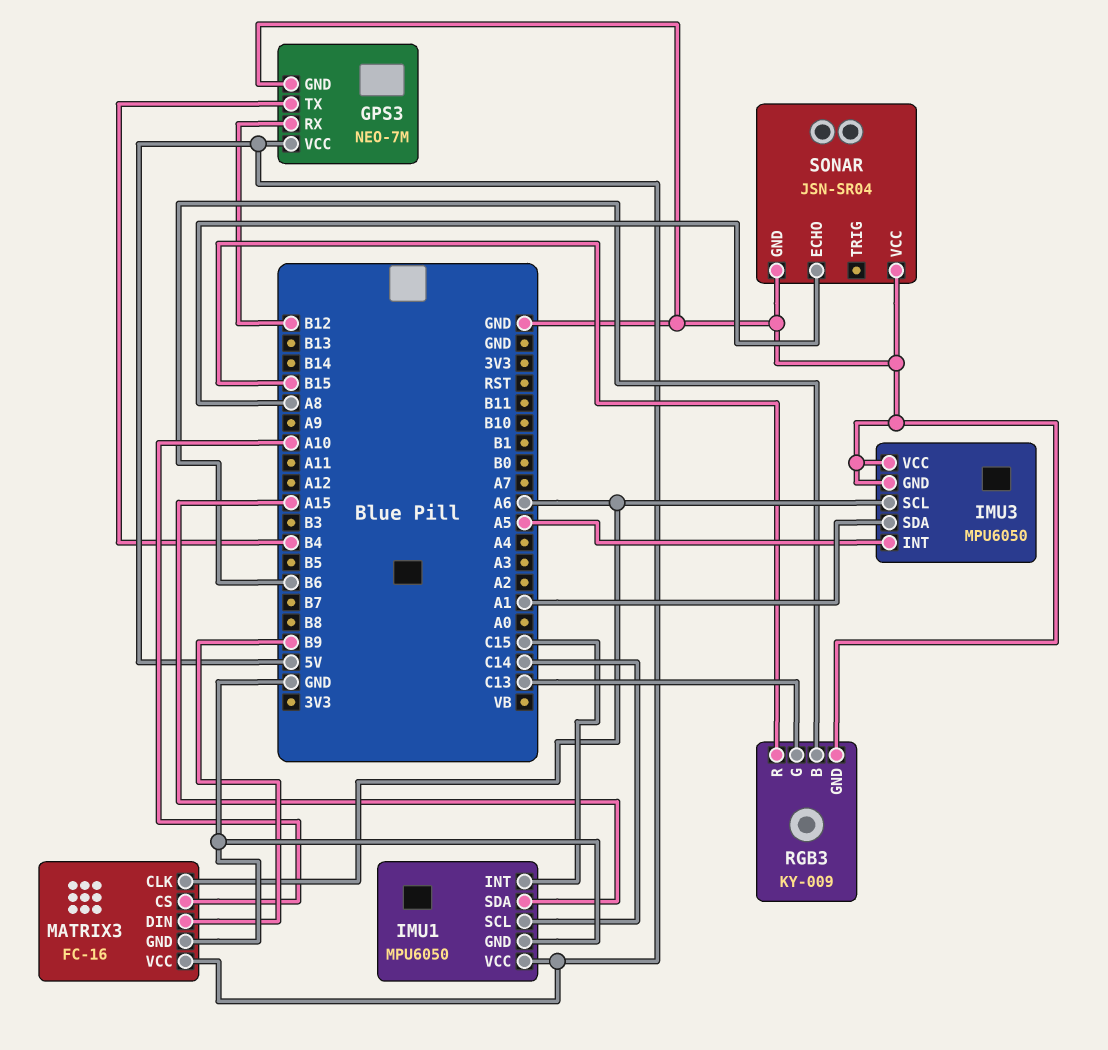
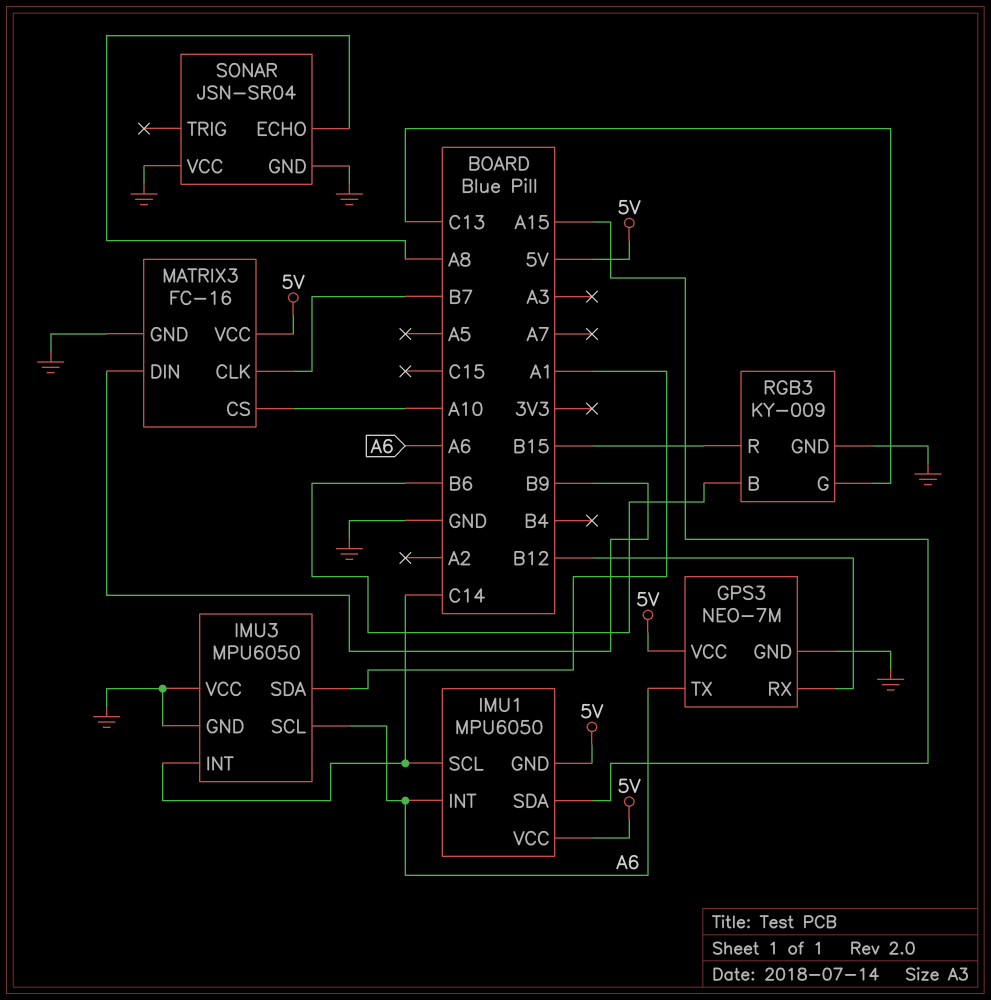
GPS3 pin TX: B4 -> A6
IMU1 pin GND: GND -> 5V
IMU1 pin INT: C15 -> A6
IMU3 pin INT: A5 -> C14
MATRIX3 pin CLK: A6 -> B7

